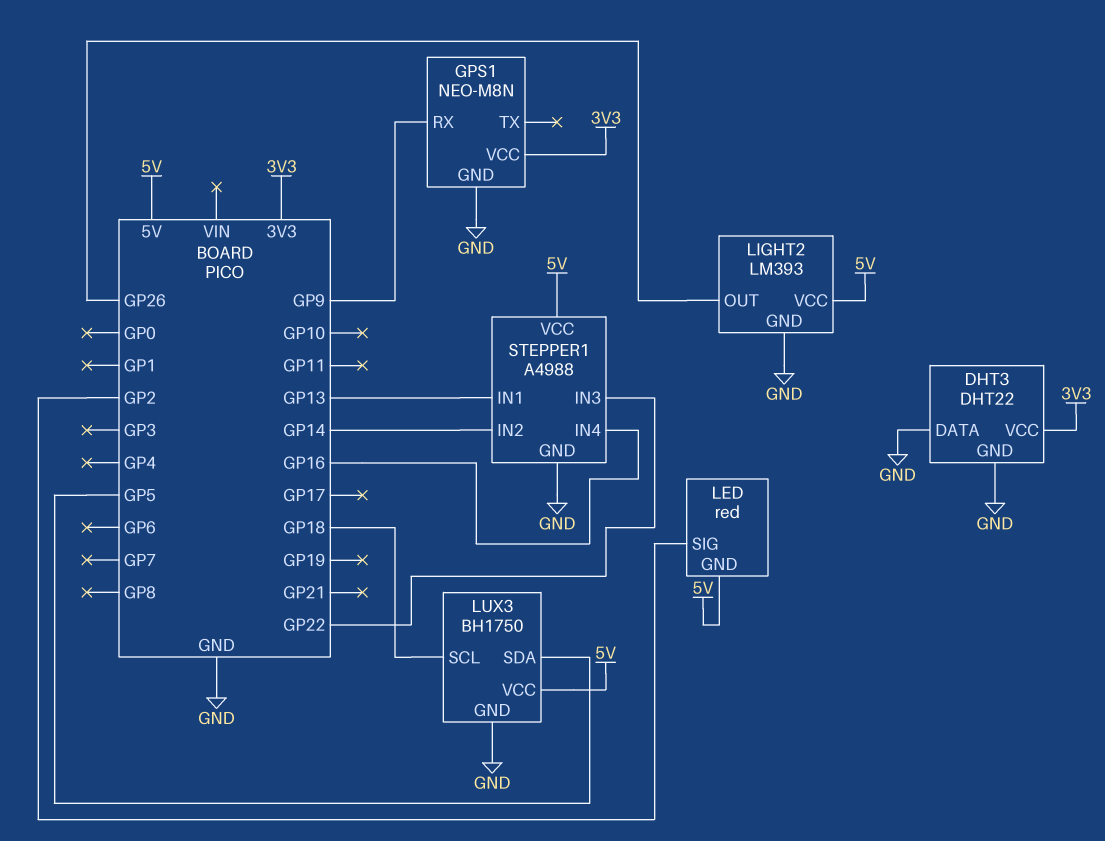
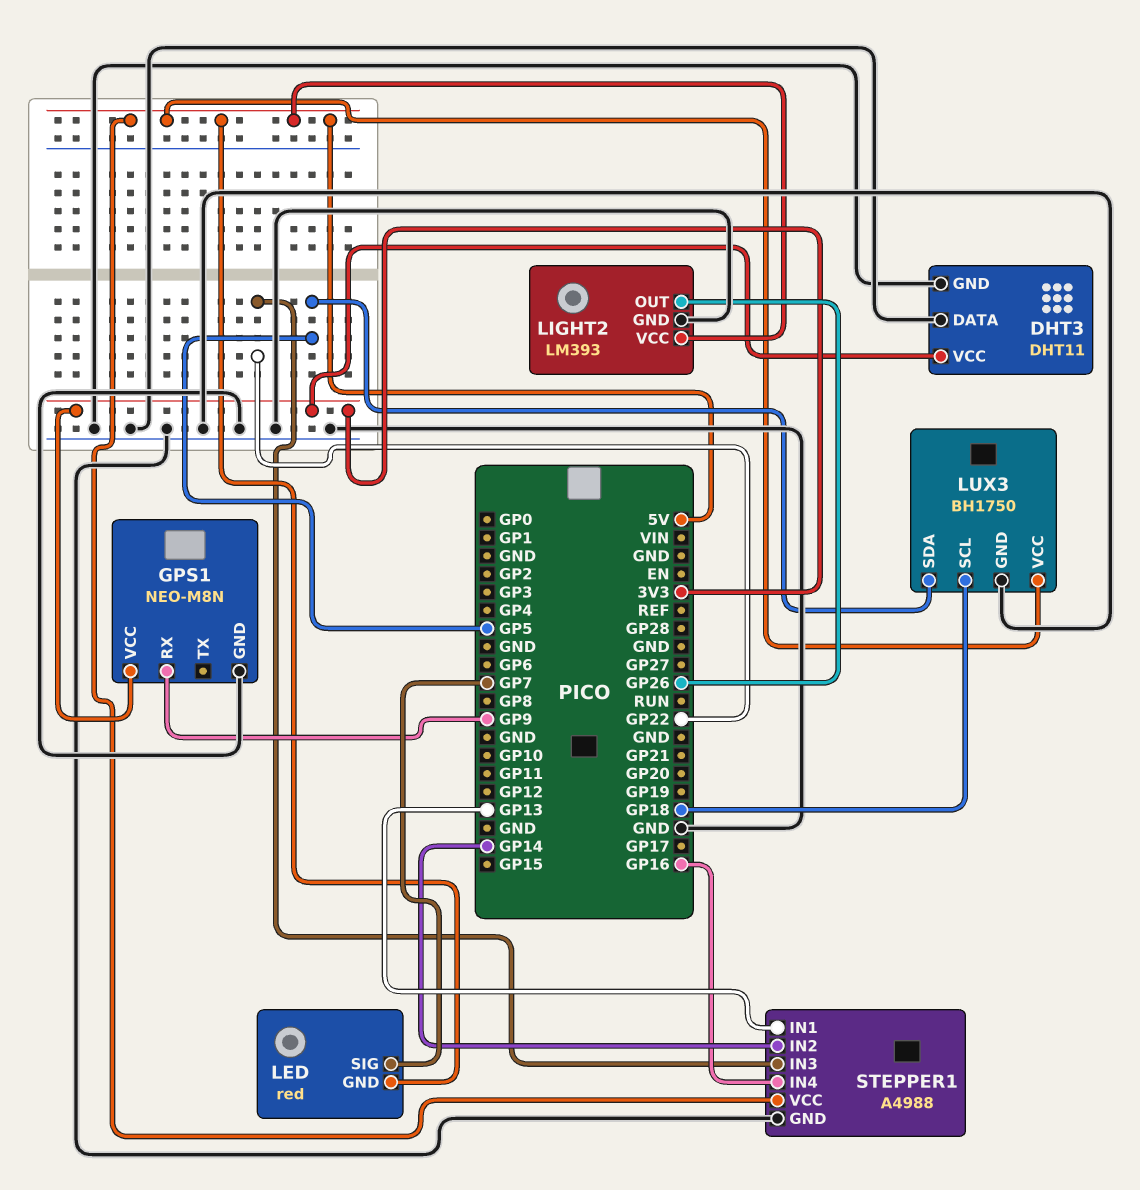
DHT3: DHT22 -> DHT11
LED pin SIG: GP2 -> GP7

